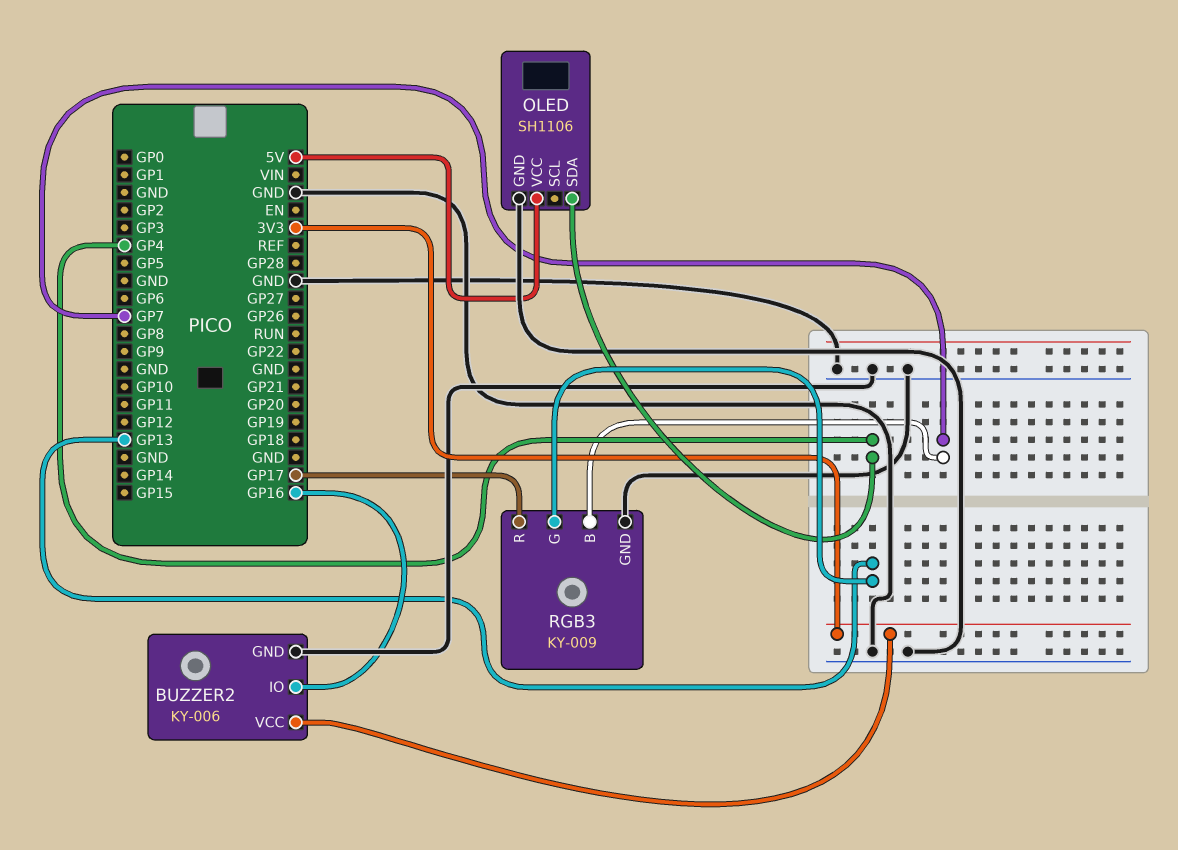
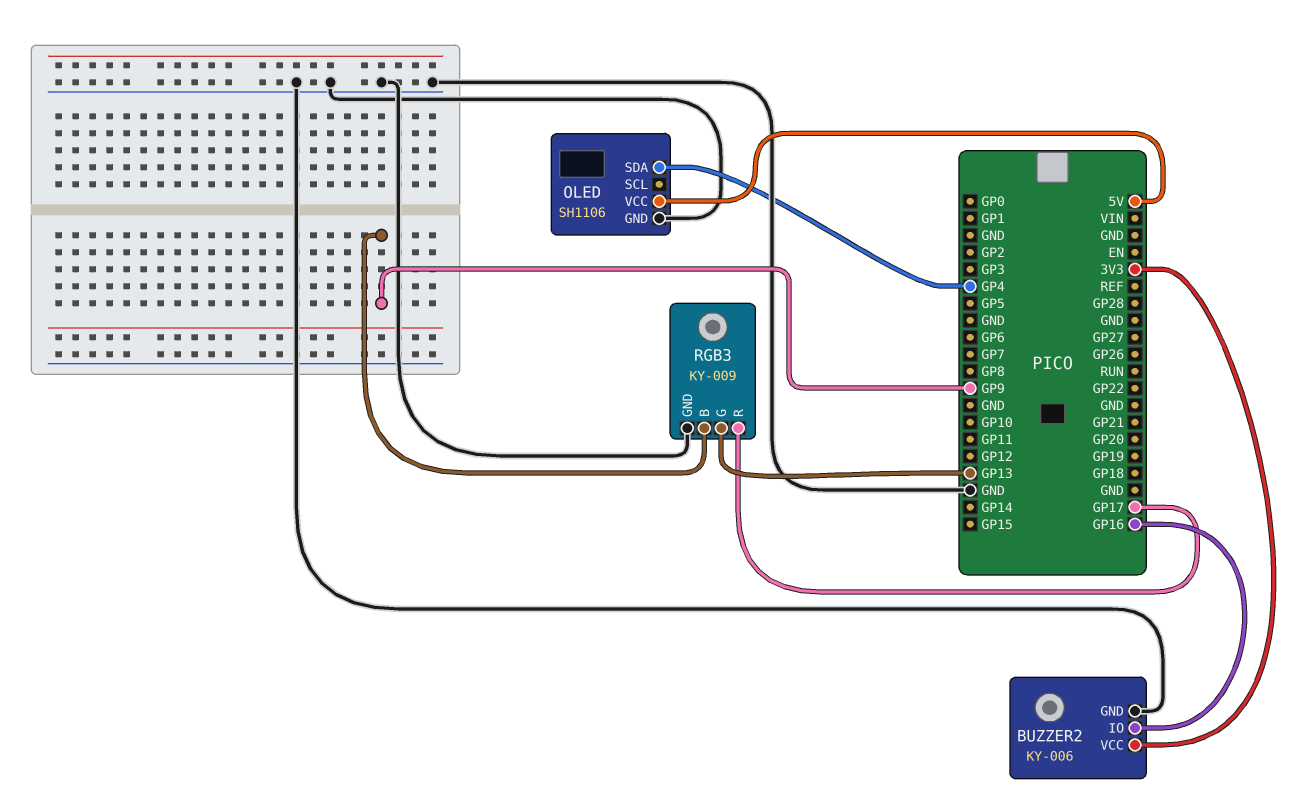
RGB3 pin B: GP7 -> GP9

